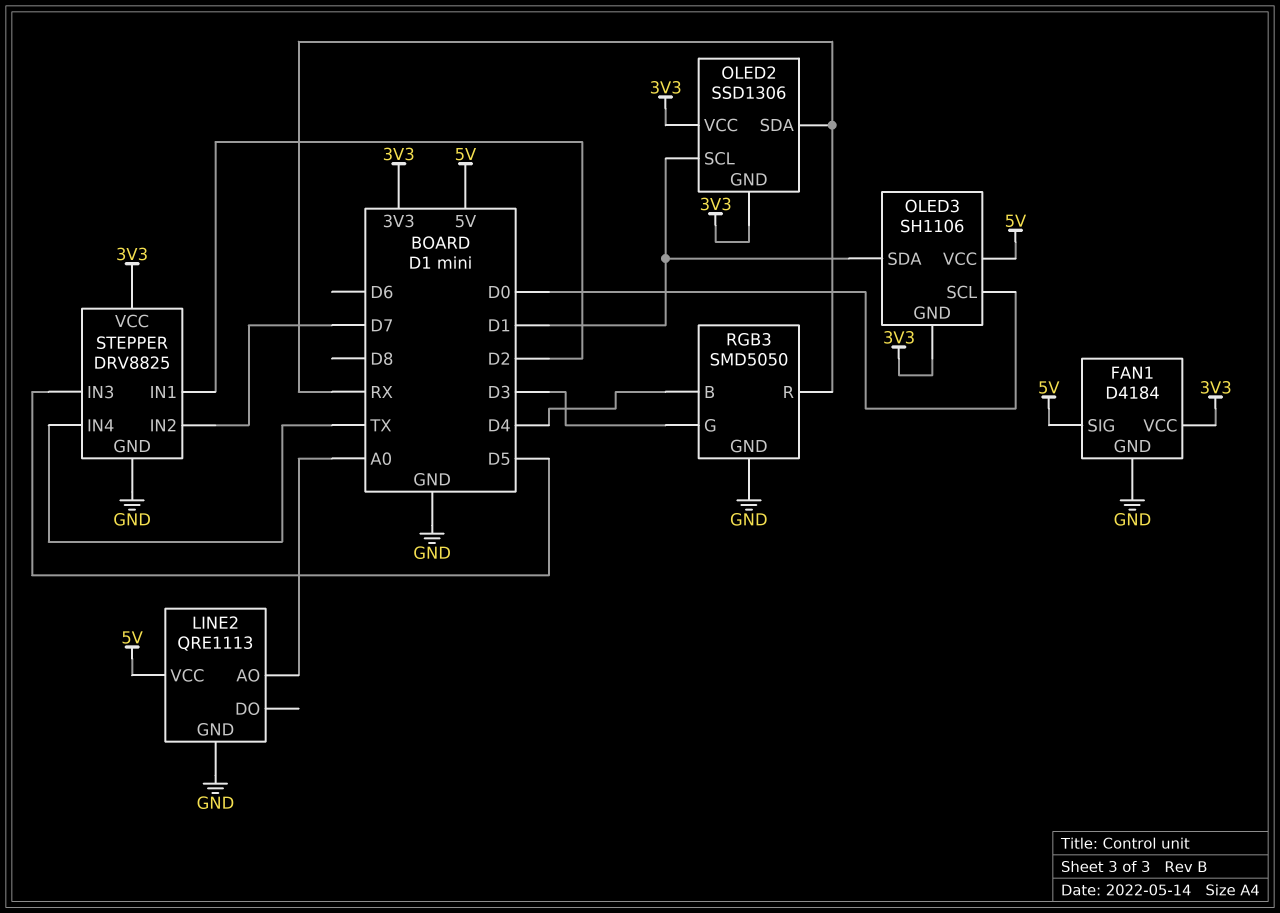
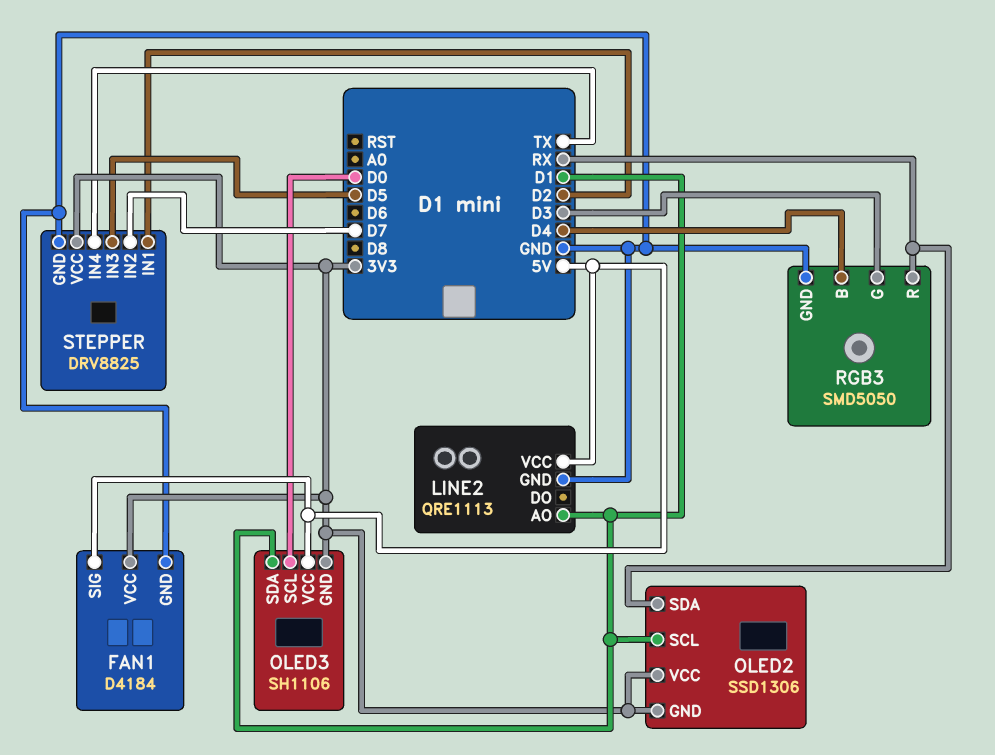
LINE2 pin AO: A0 -> D1

